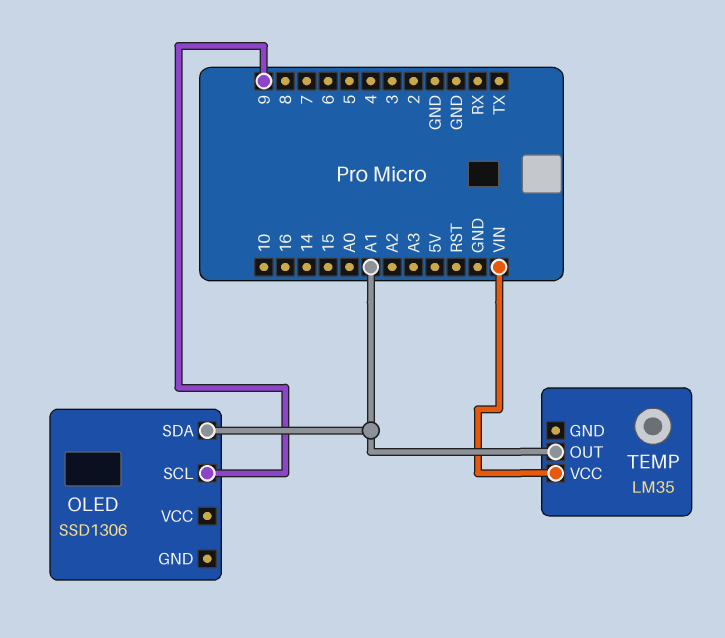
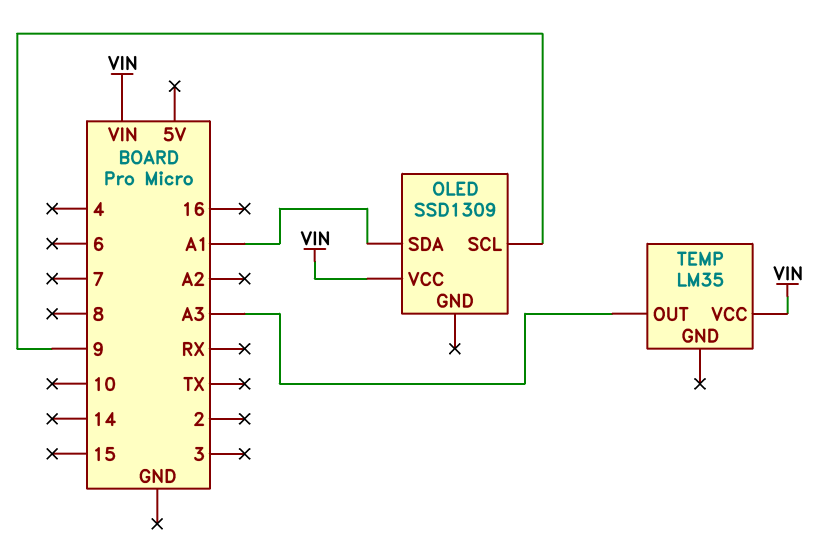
OLED: SSD1306 -> SSD1309
OLED pin VCC: none -> VIN
TEMP pin OUT: A1 -> A3

